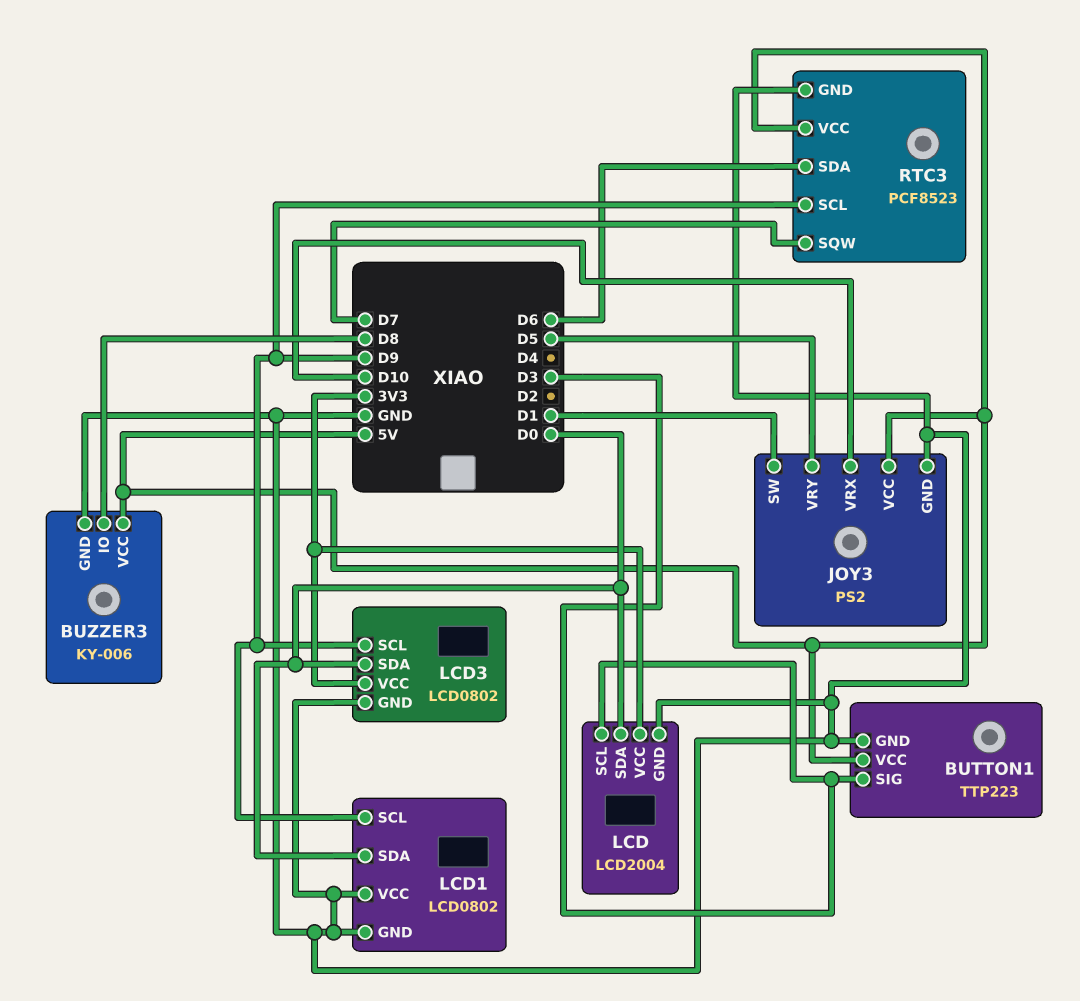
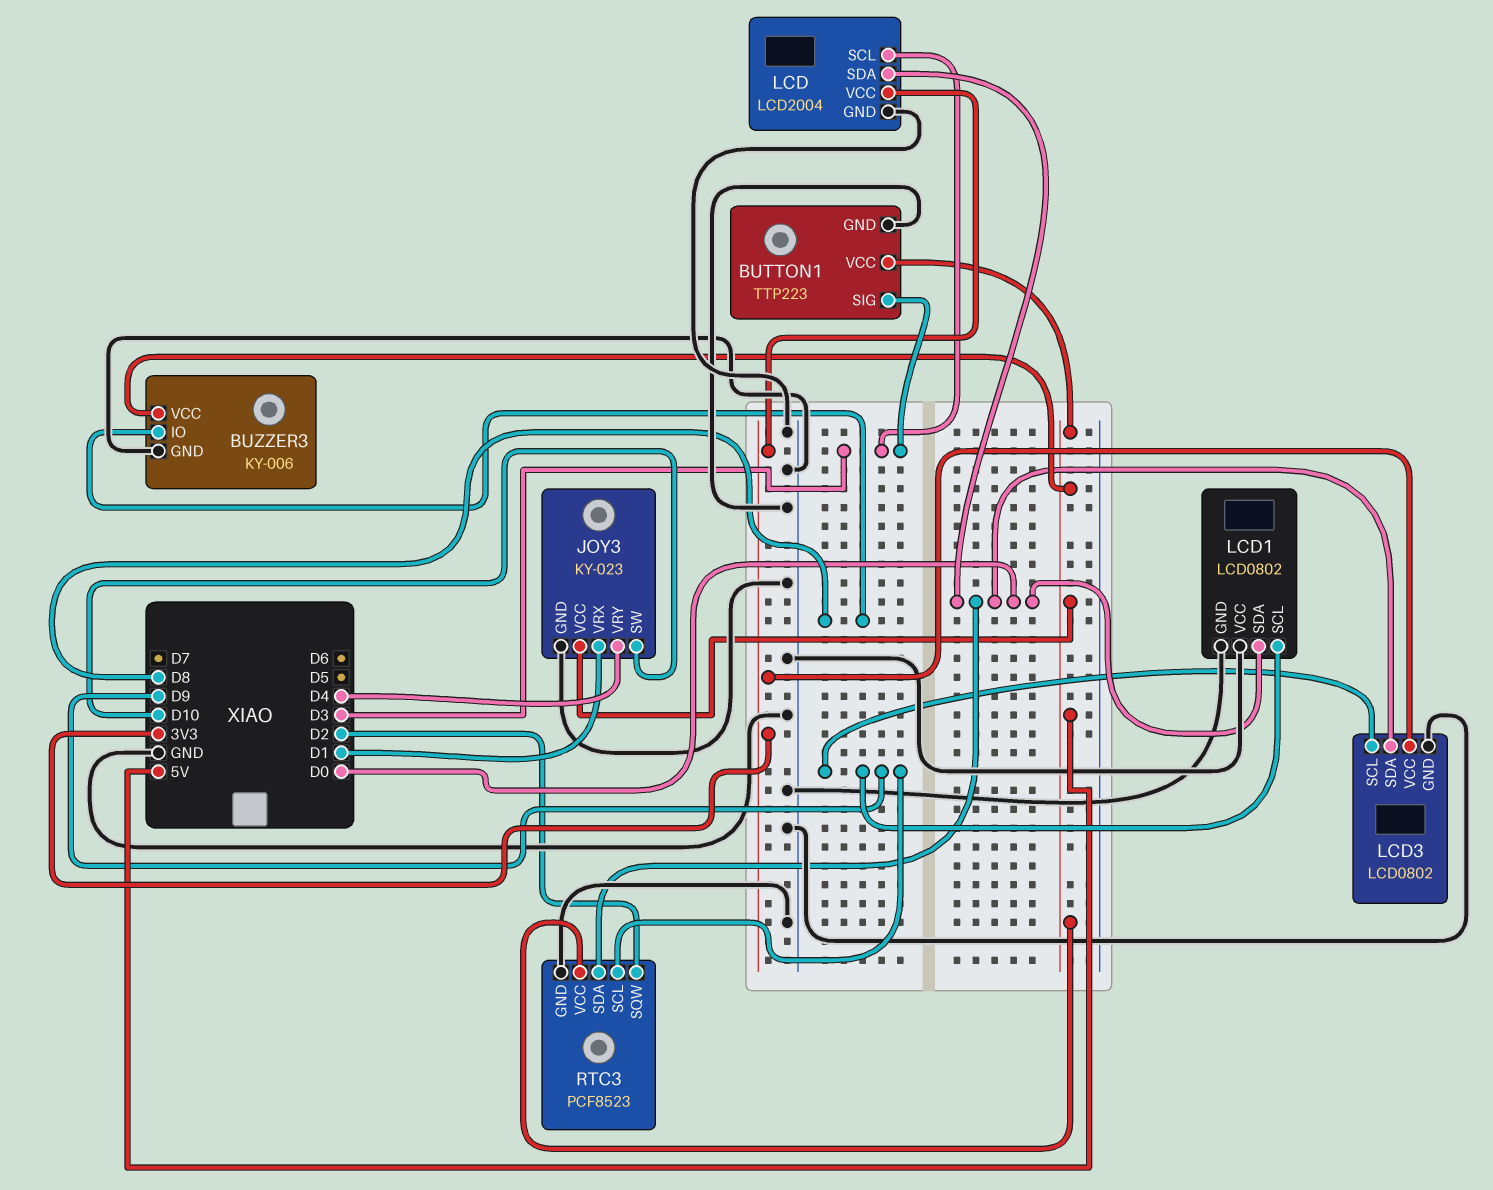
JOY3: PS2 -> KY-023
JOY3 pin SW: D1 -> D10
JOY3 pin VRX: D10 -> D1
JOY3 pin VRY: D5 -> D4
RTC3 pin SDA: D6 -> D0
RTC3 pin SQW: D7 -> D2

